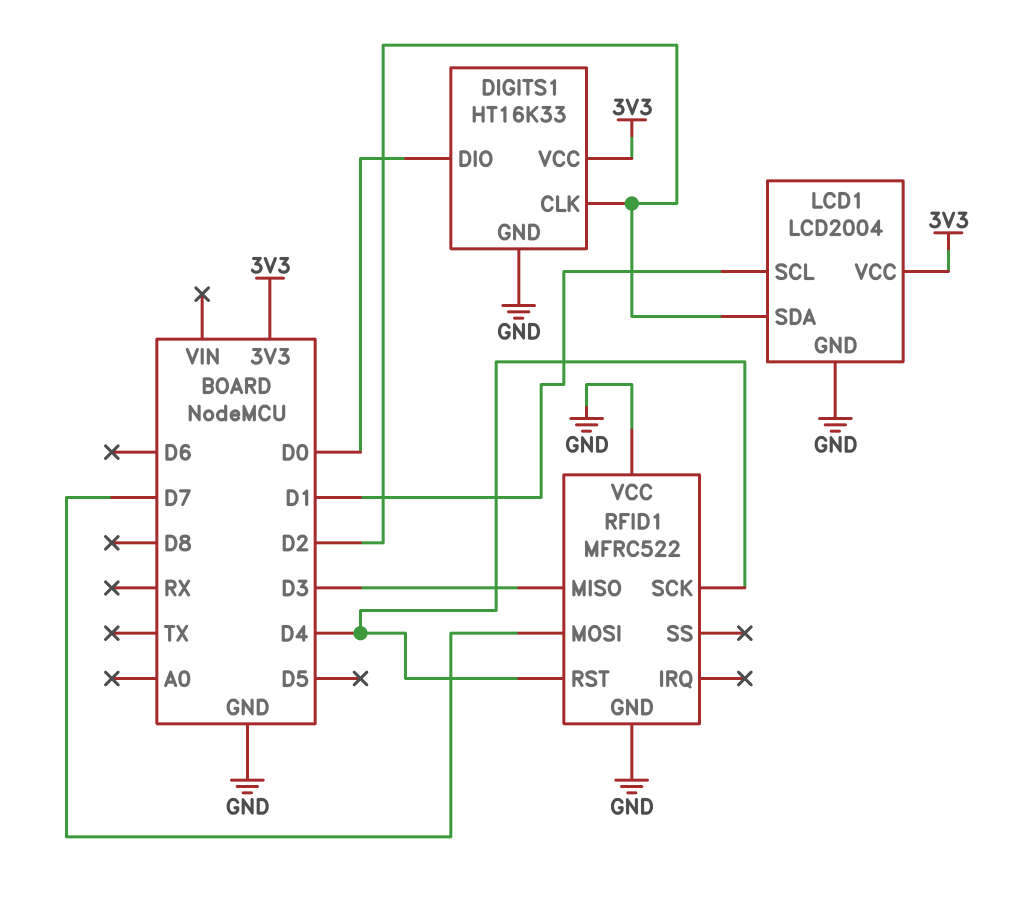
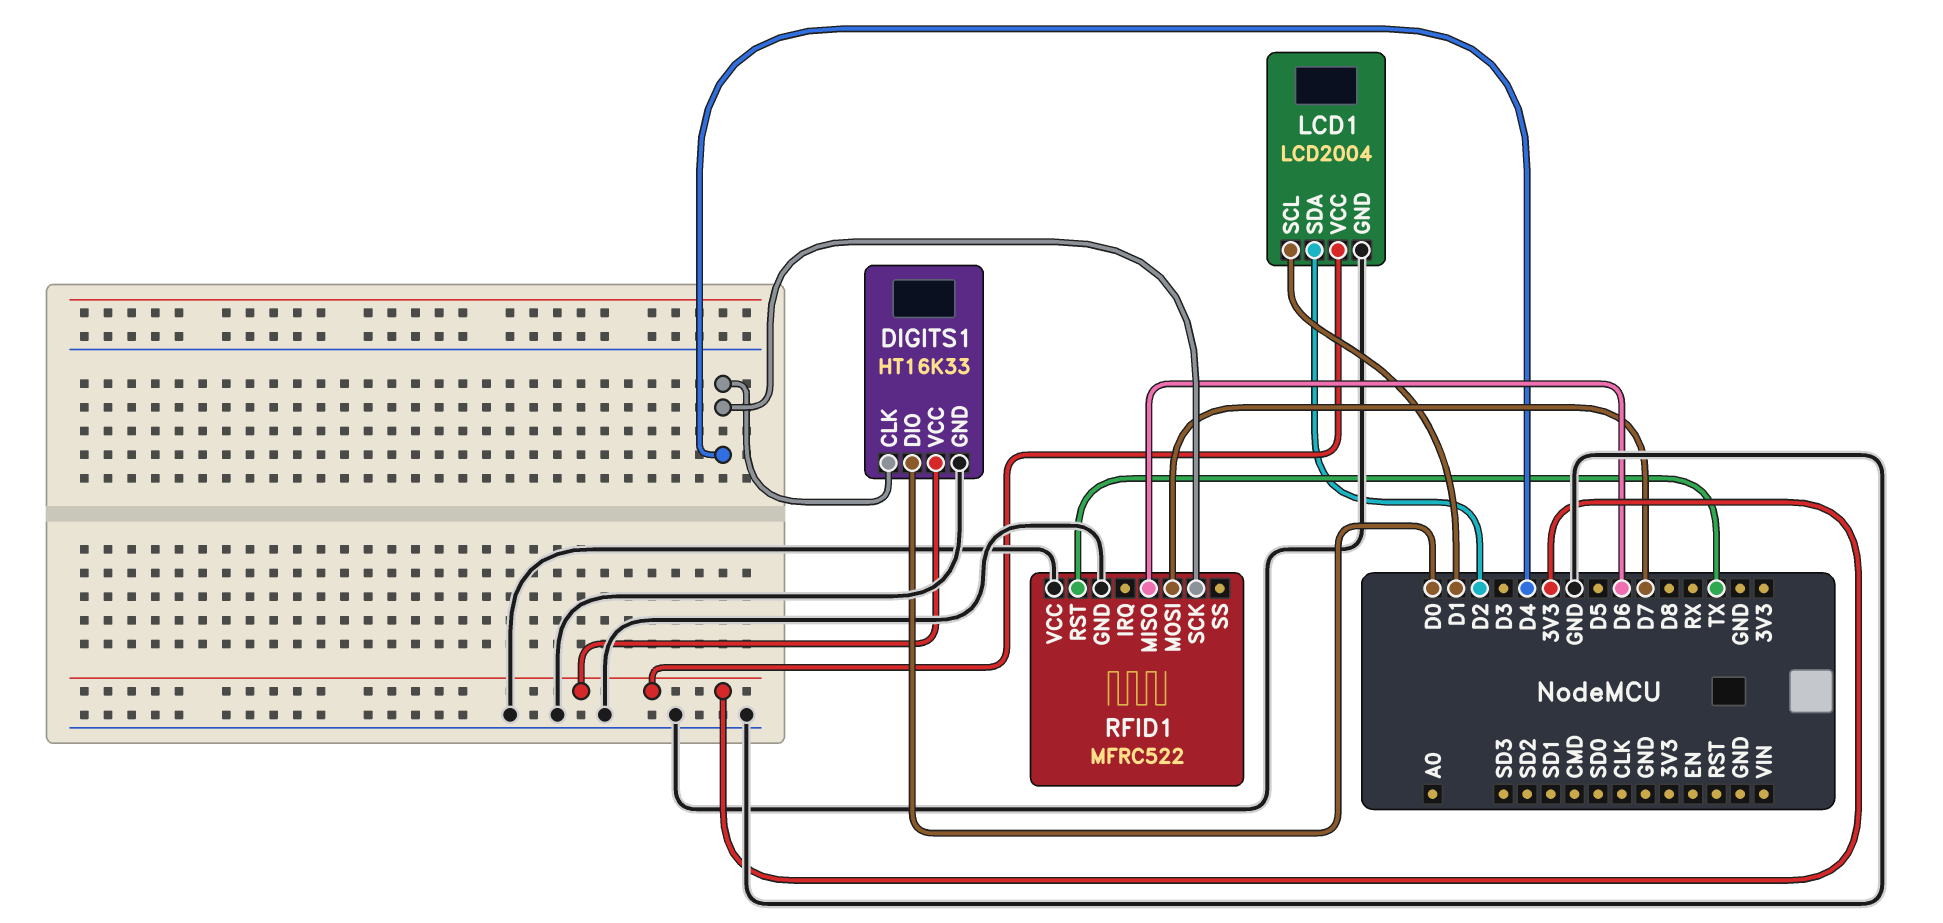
DIGITS1 pin CLK: D2 -> D4
RFID1 pin MISO: D3 -> D6
RFID1 pin RST: D4 -> TX

